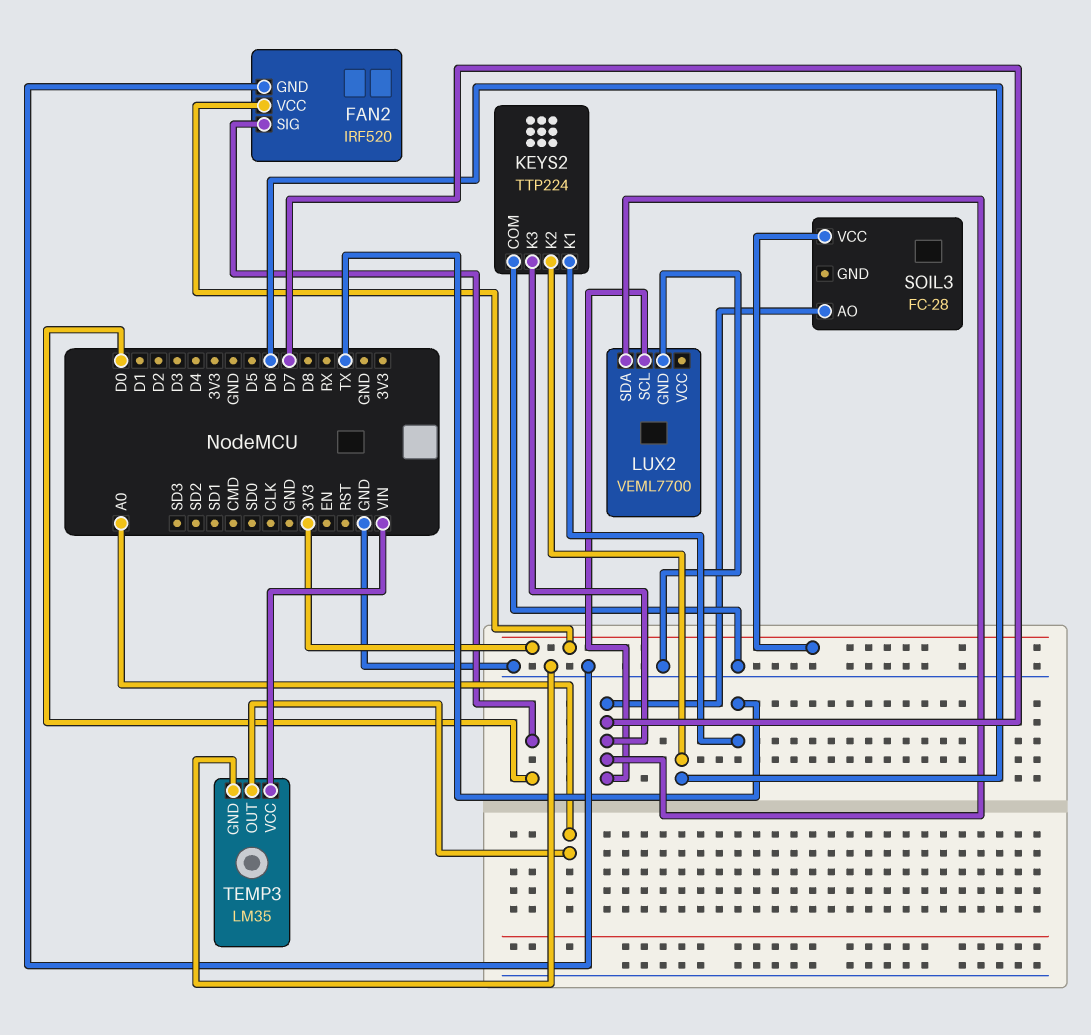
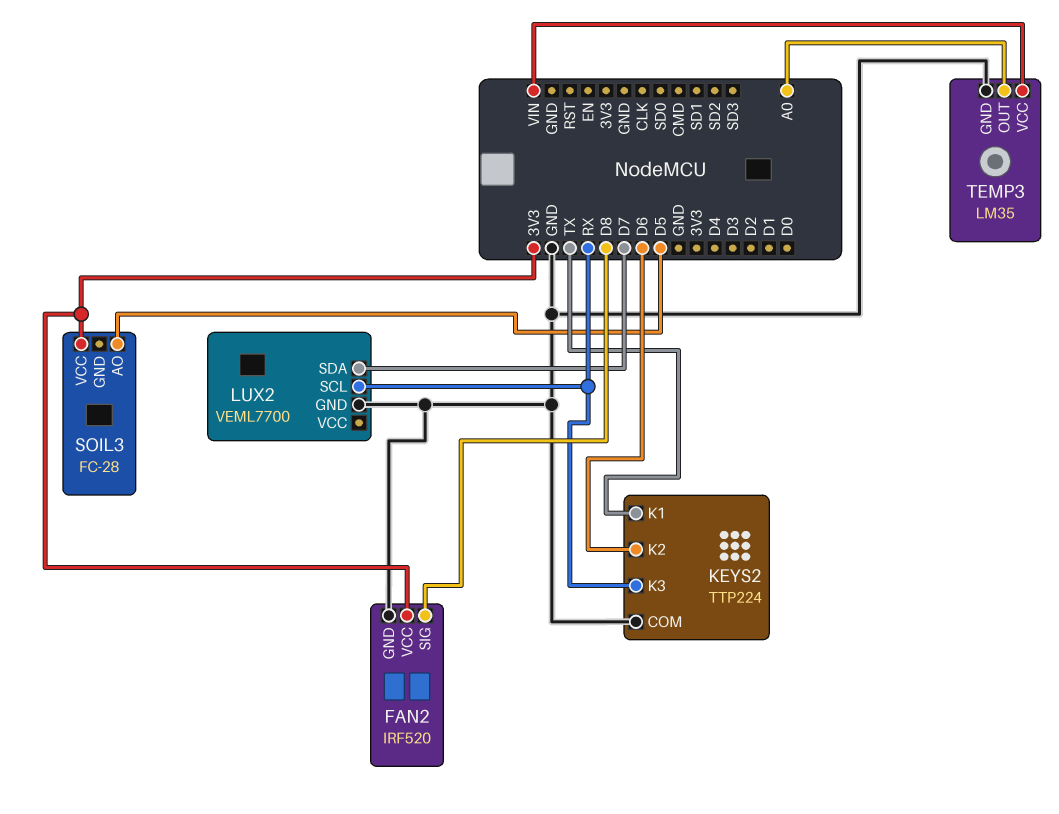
FAN2 pin SIG: D0 -> D8
KEYS2 pin K3: D7 -> RX
LUX2 pin SCL: D7 -> RX
SOIL3 pin AO: D7 -> D5

